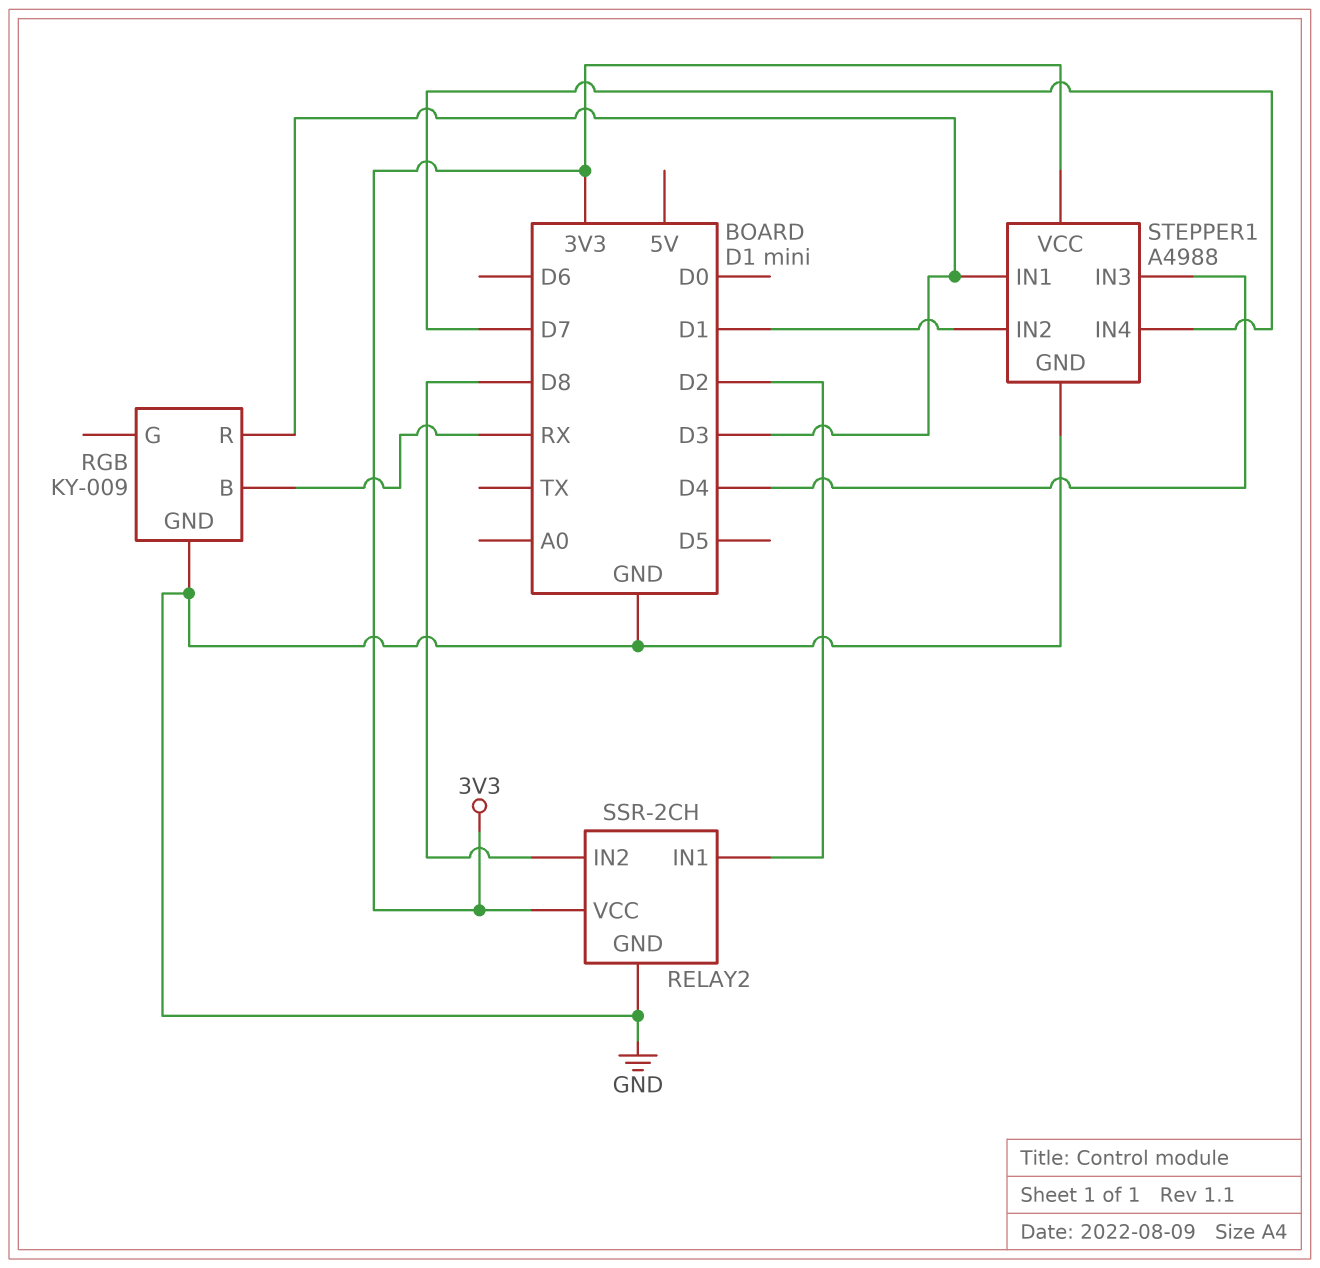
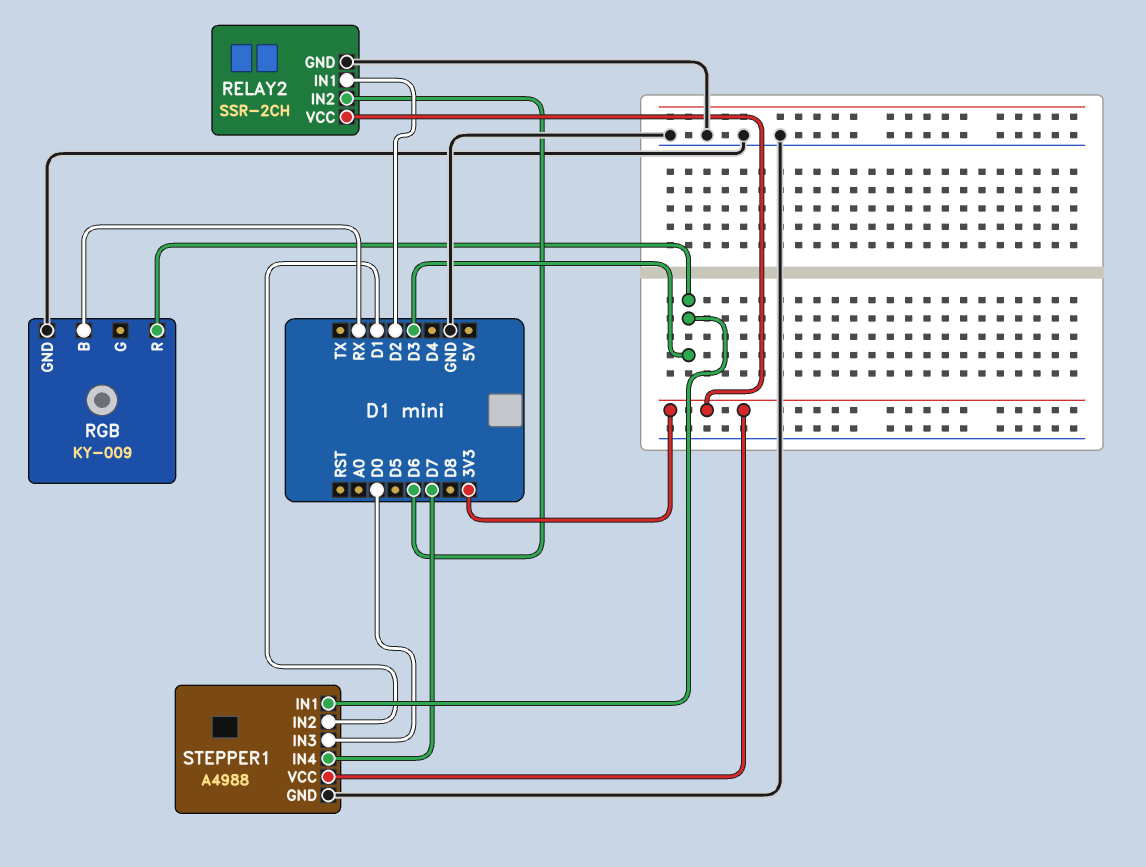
RELAY2 pin IN2: D8 -> D6
STEPPER1 pin IN3: D4 -> D0

